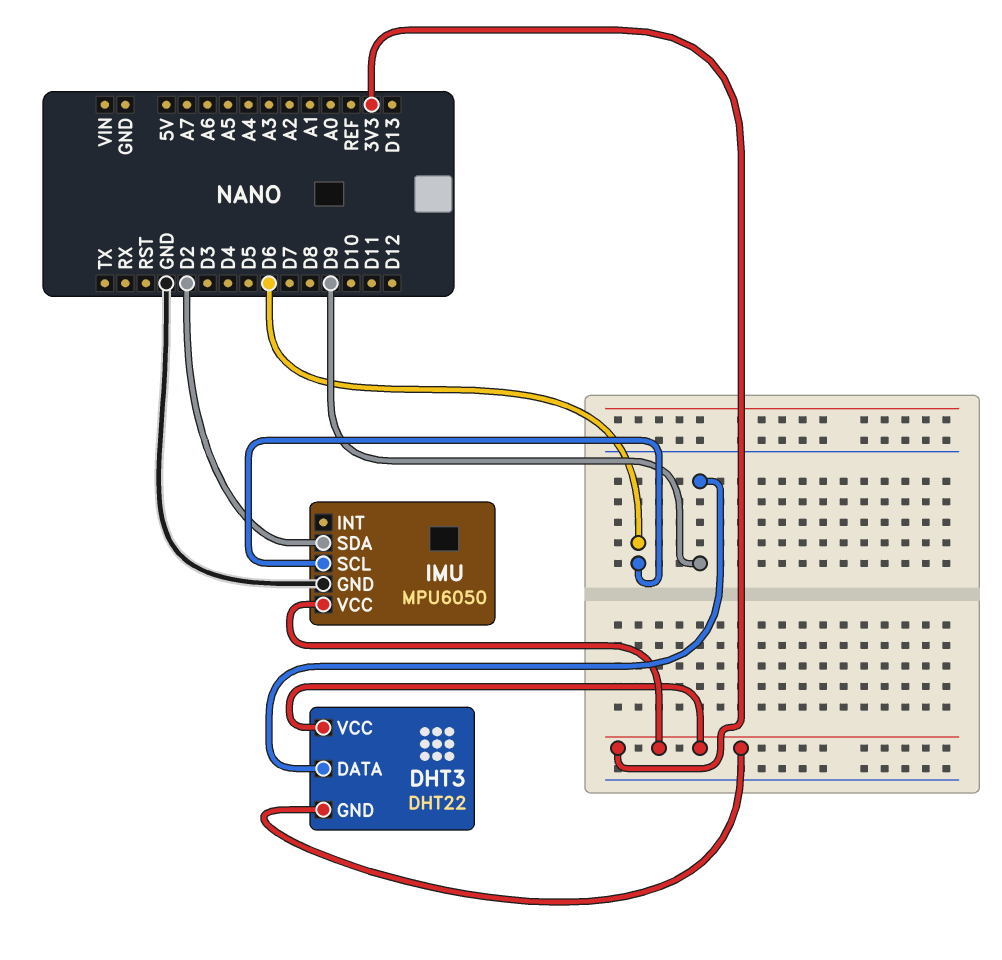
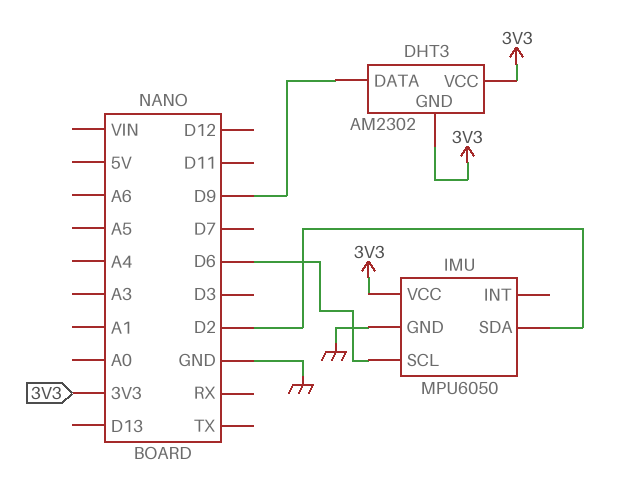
DHT3: DHT22 -> AM2302

